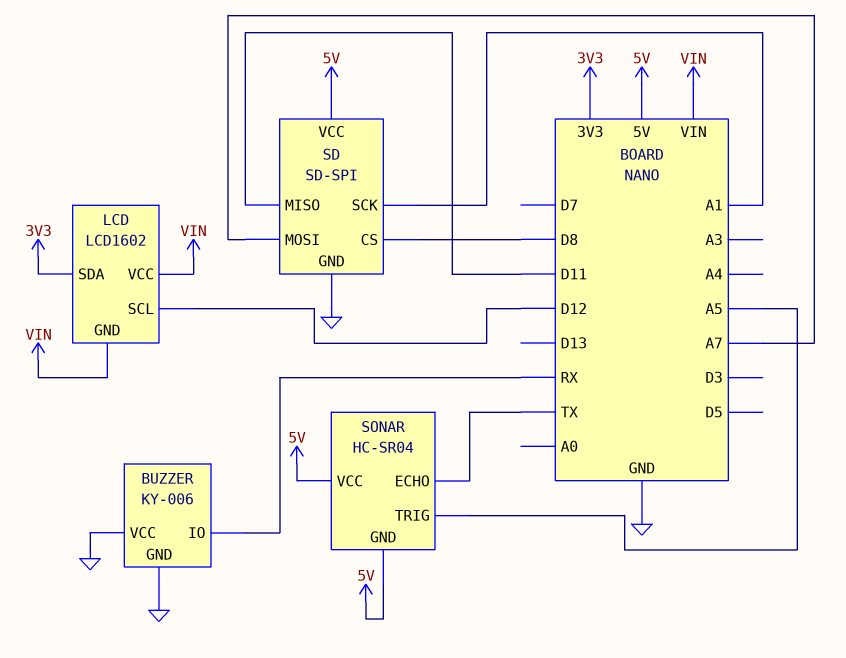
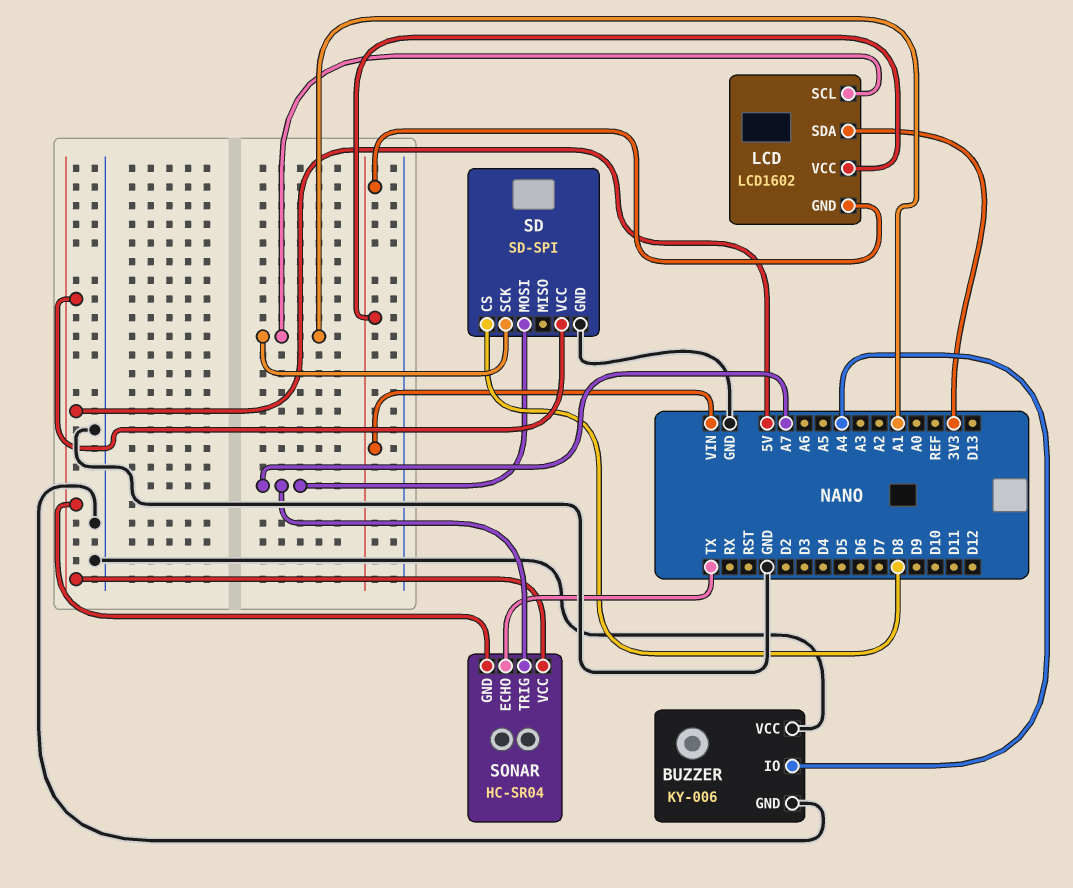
BUZZER pin IO: RX -> A4
LCD pin SCL: D12 -> A1
SD pin MISO: D11 -> none
SONAR pin TRIG: A5 -> A7

